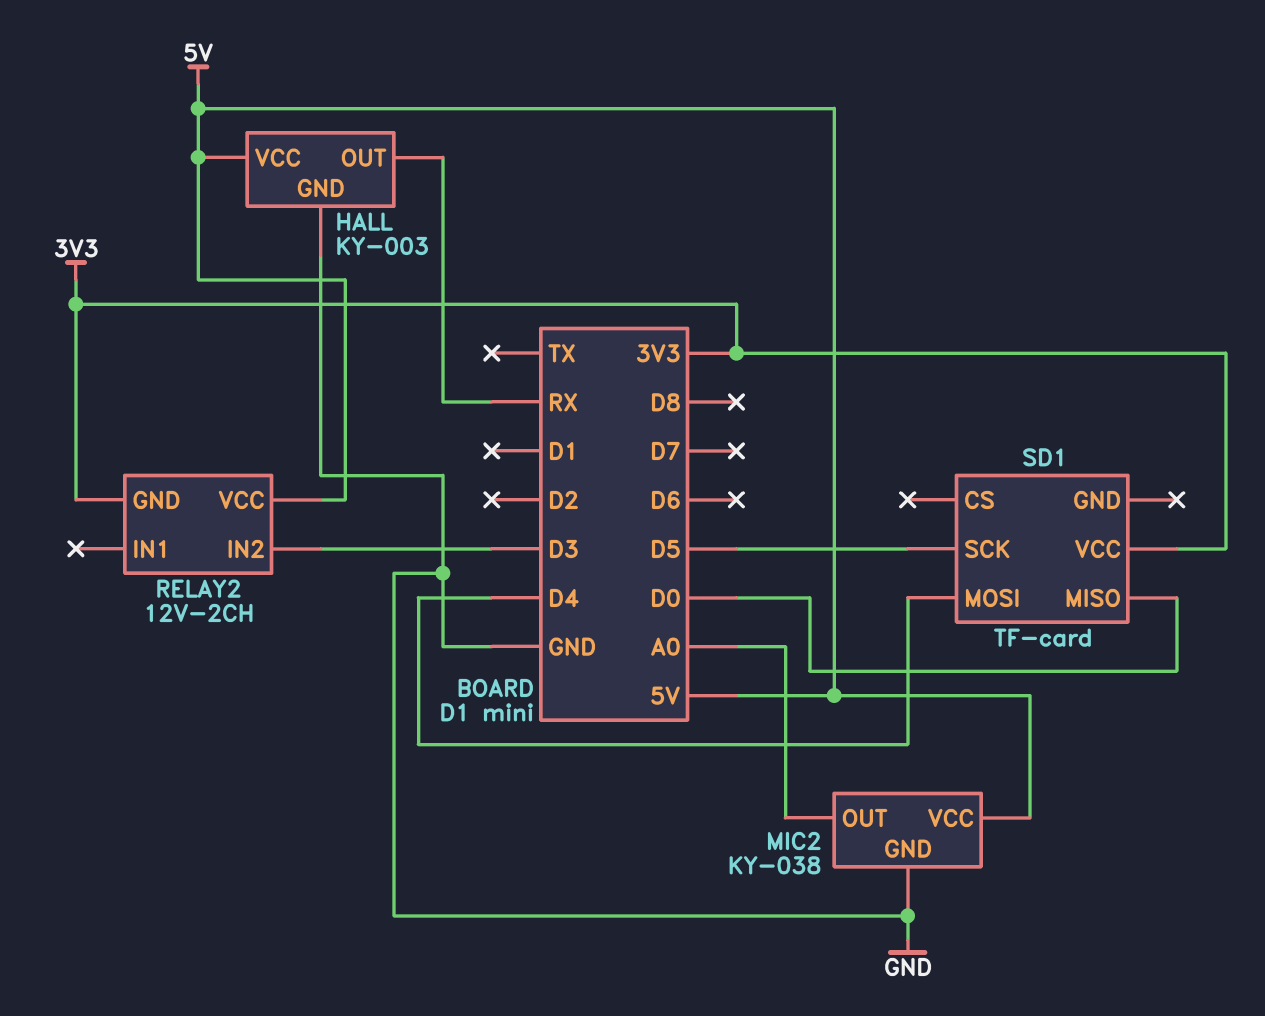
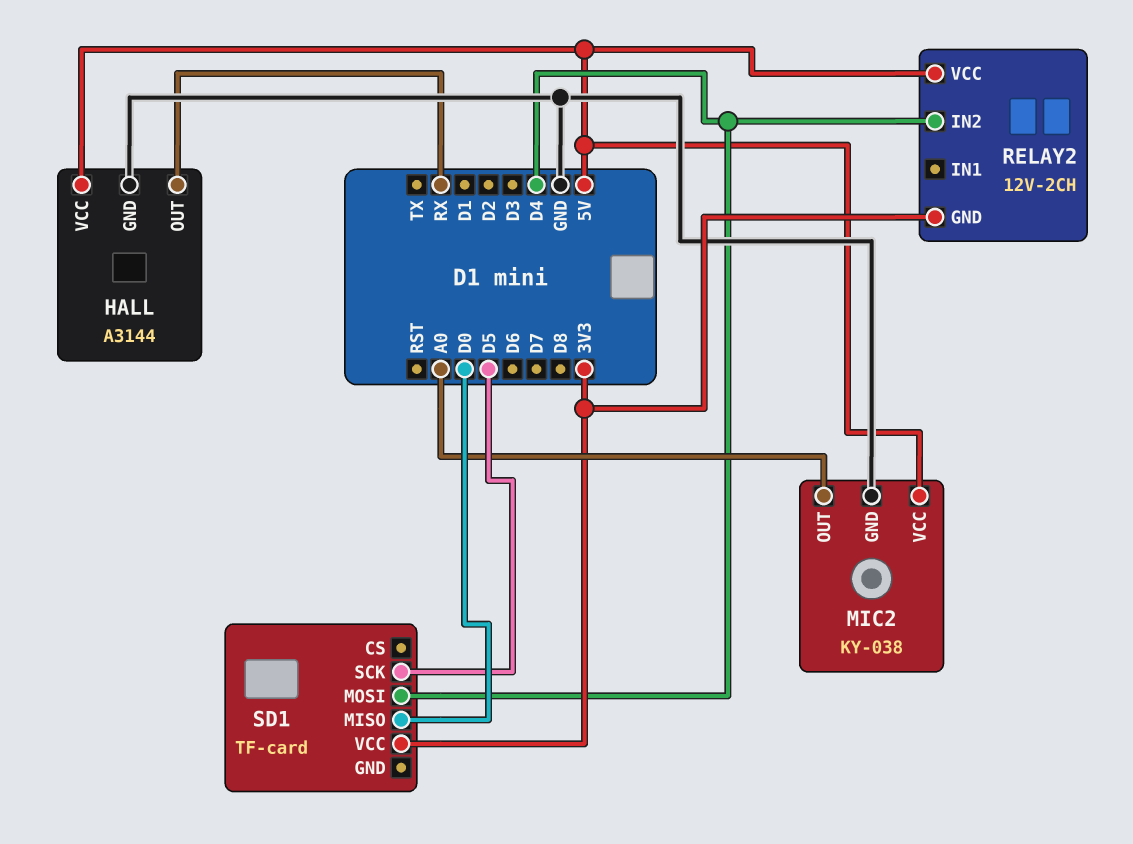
HALL: KY-003 -> A3144
RELAY2 pin IN2: D3 -> D4

